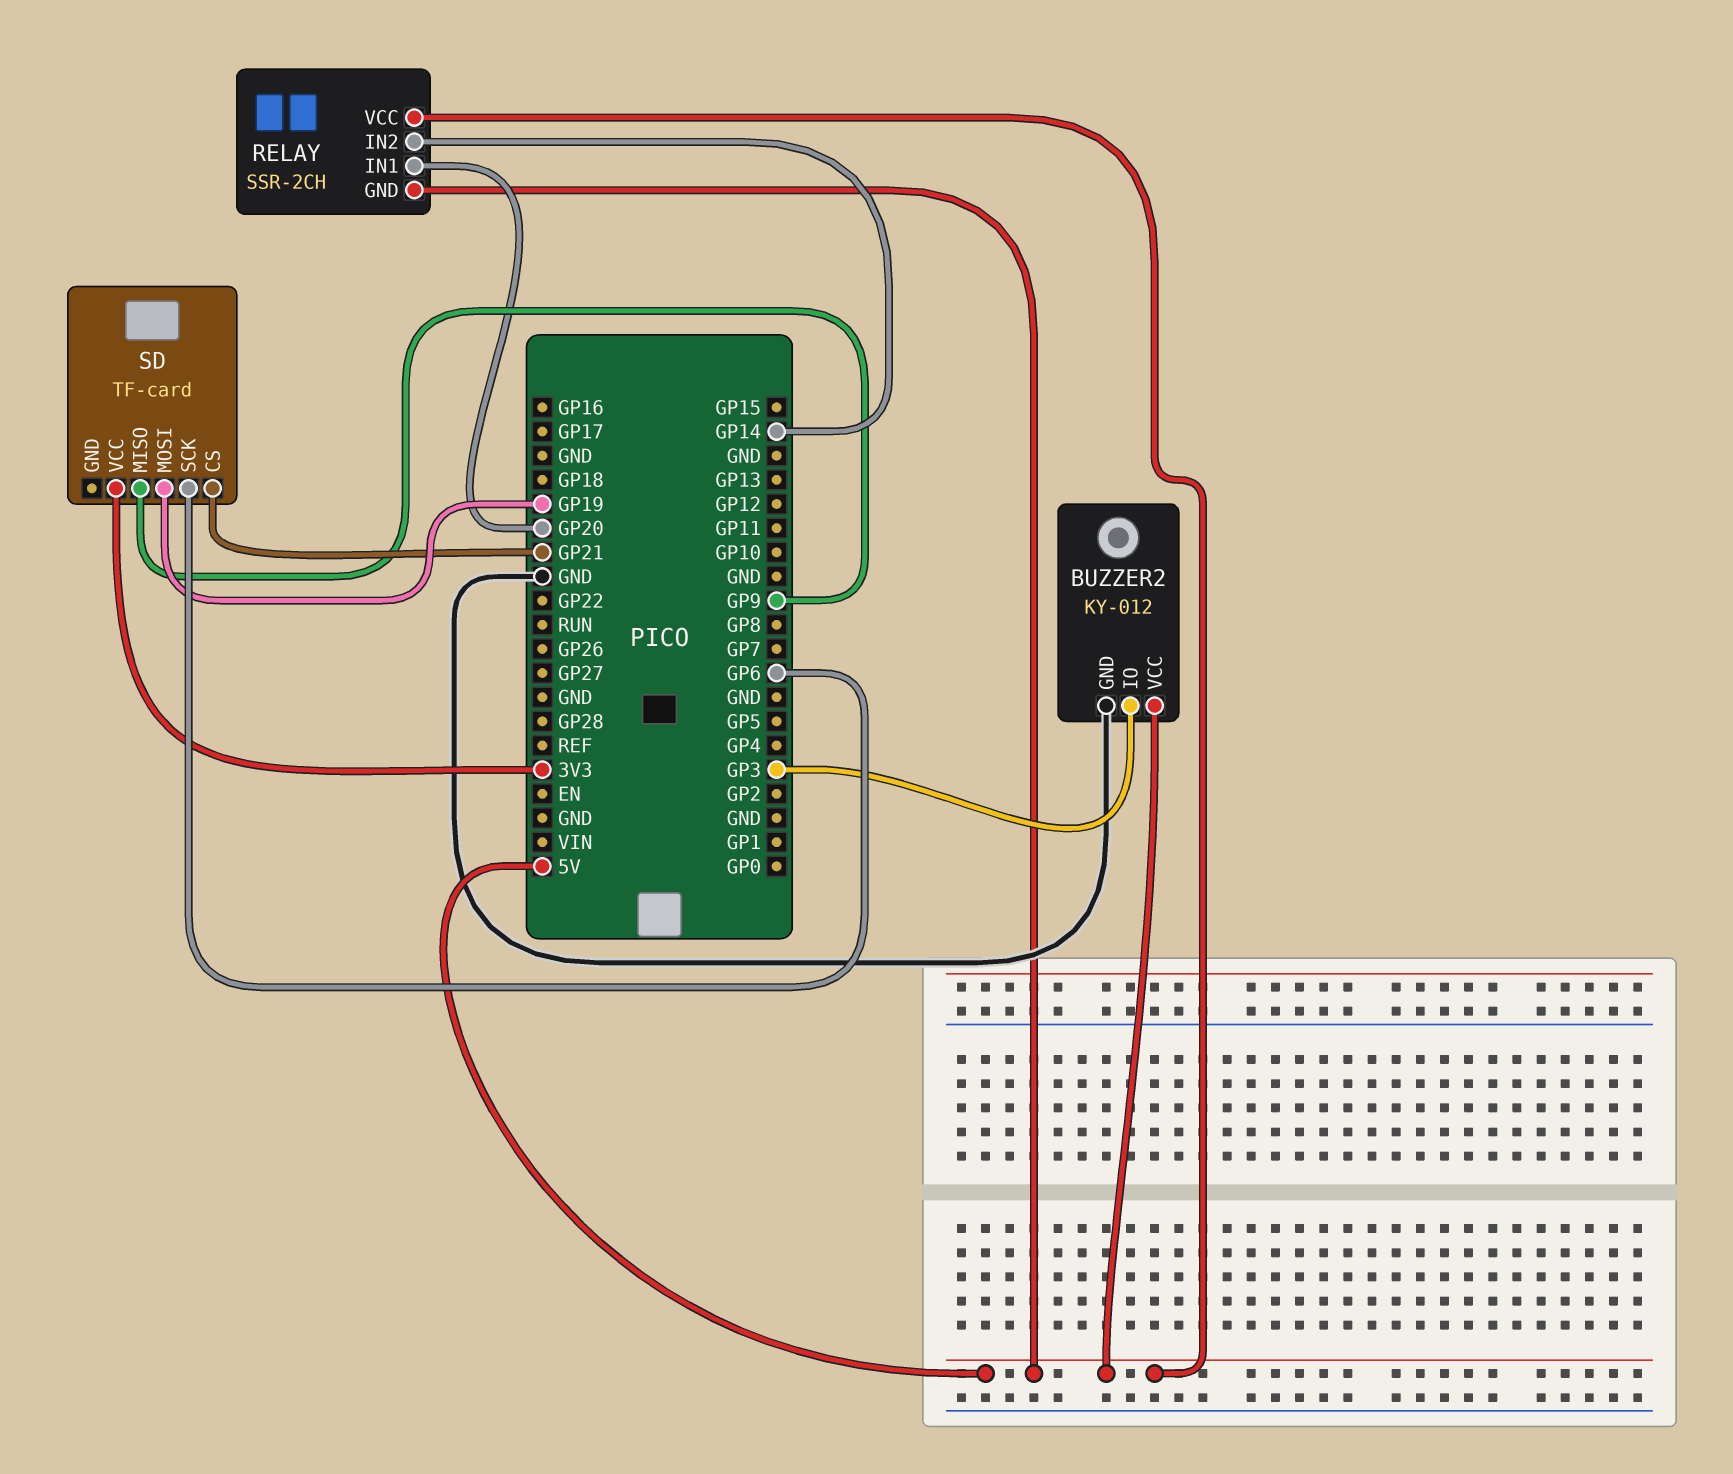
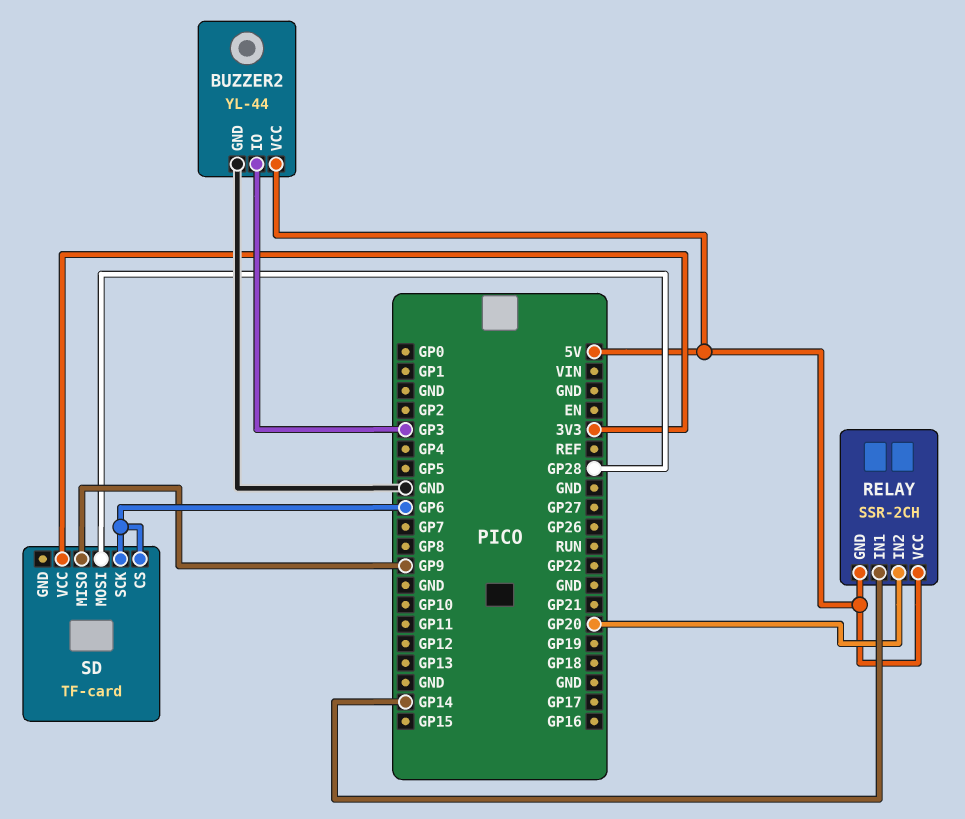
BUZZER2: KY-012 -> YL-44
RELAY pin IN1: GP20 -> GP14
RELAY pin IN2: GP14 -> GP20
SD pin CS: GP21 -> GP6
SD pin MOSI: GP19 -> GP28

